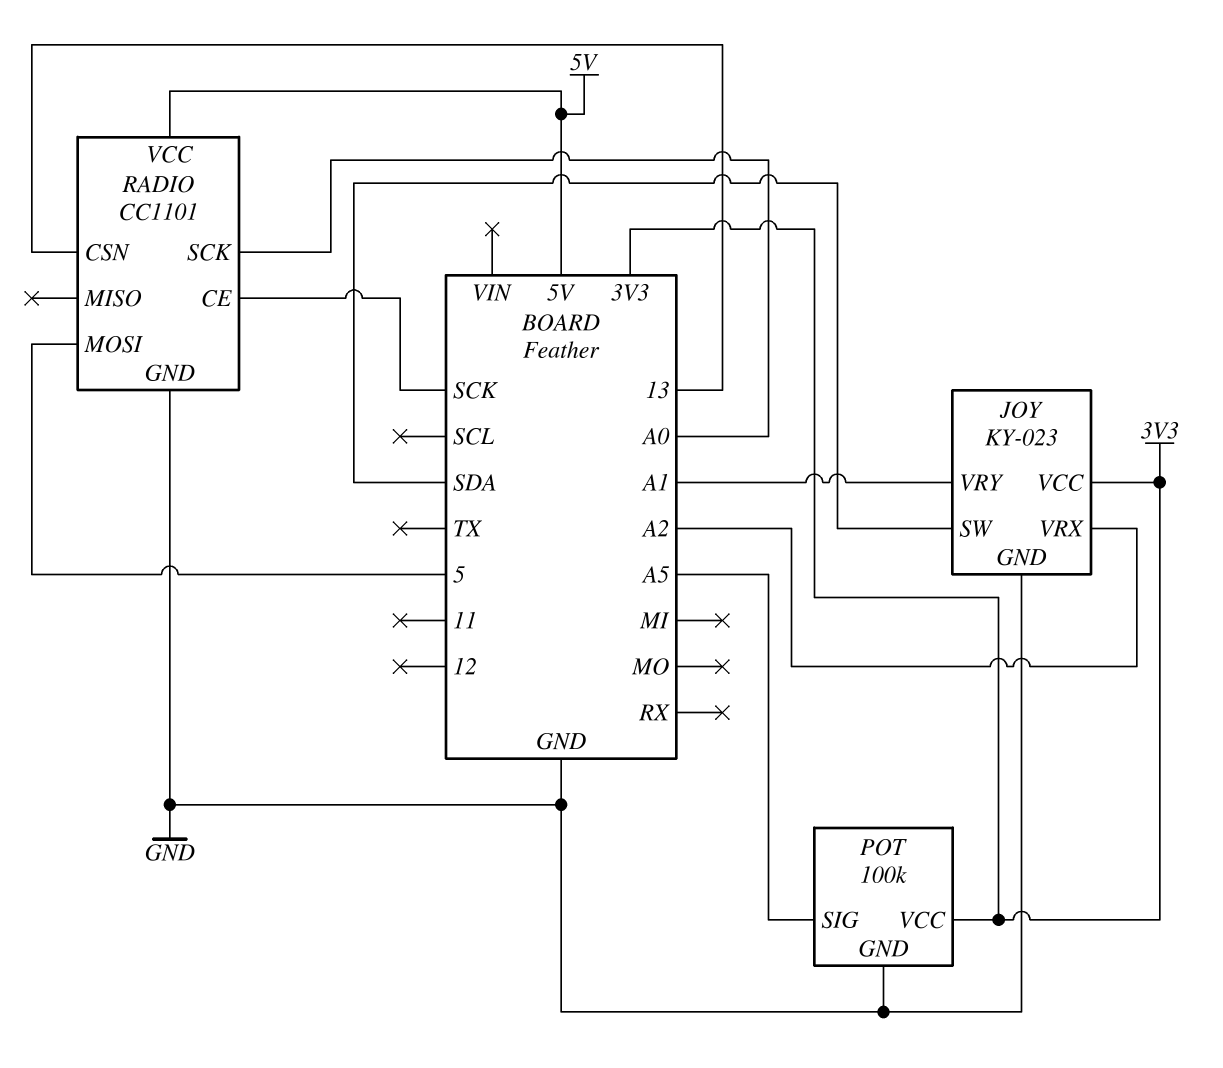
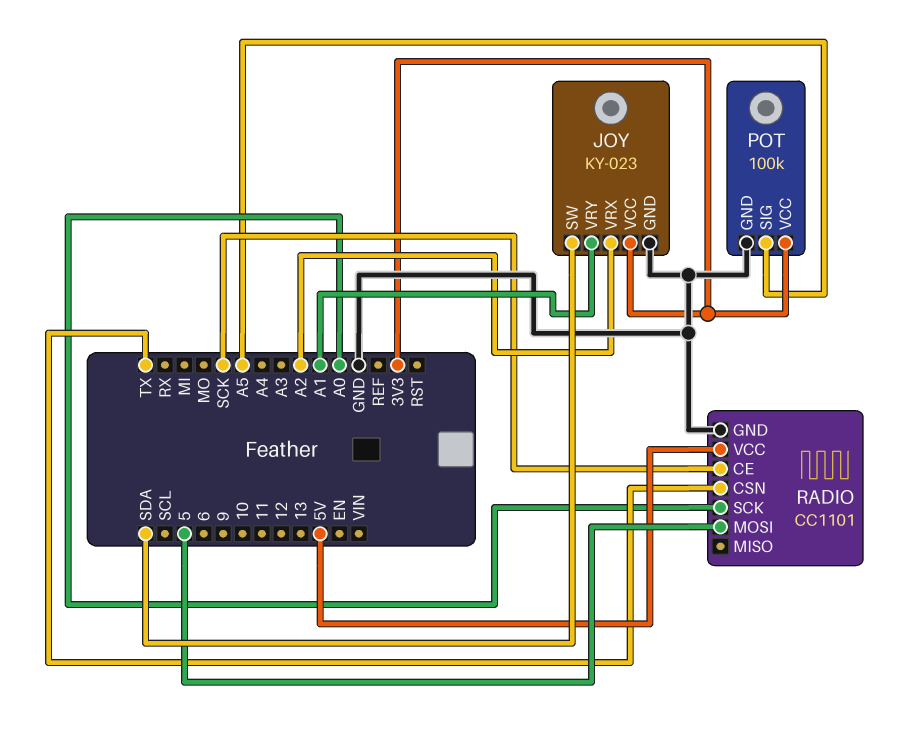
RADIO pin CSN: 13 -> TX

